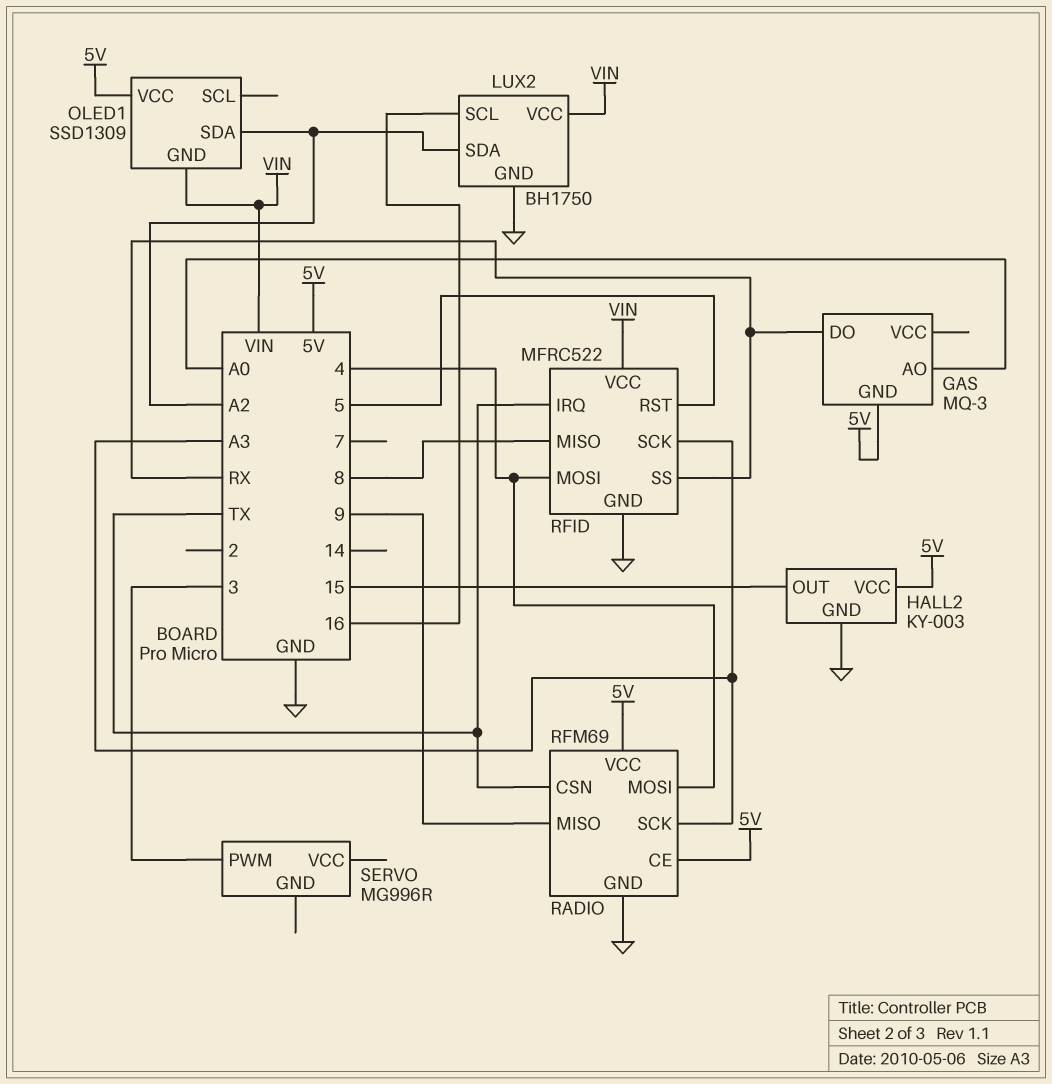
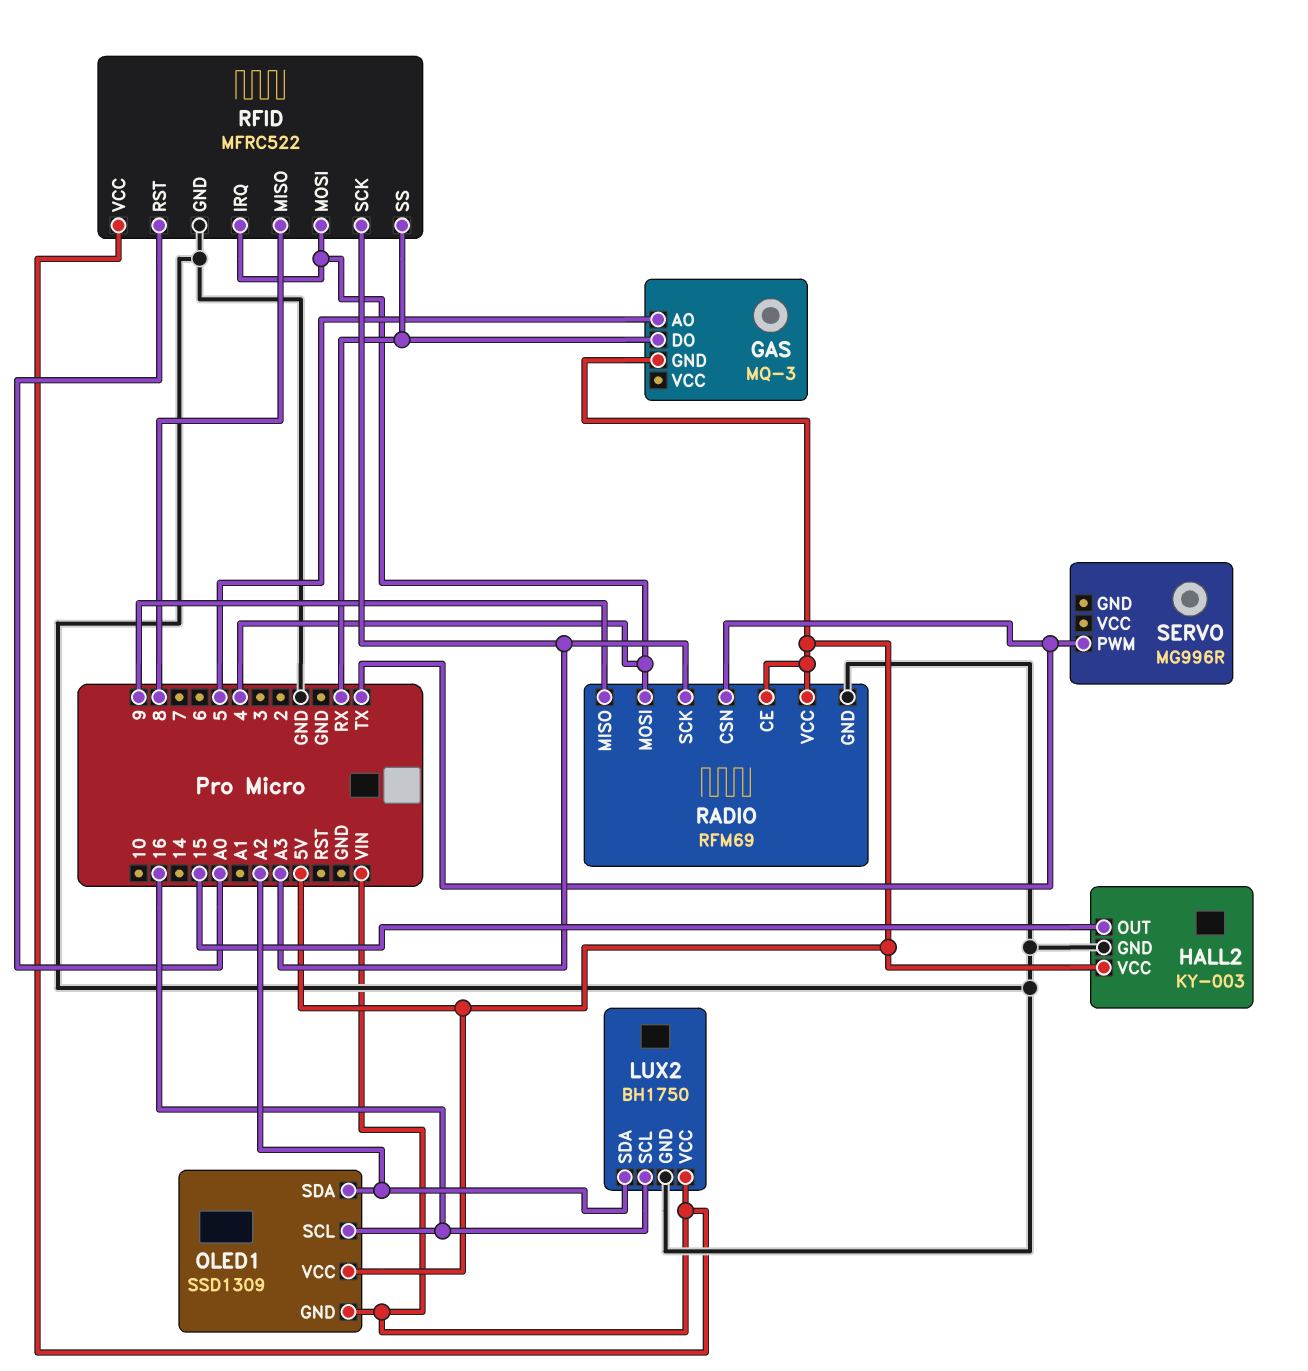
GAS pin AO: A0 -> 5
OLED1 pin SCL: none -> 16
RFID pin IRQ: TX -> 4
RFID pin RST: 5 -> A0
SERVO pin PWM: 3 -> TX

